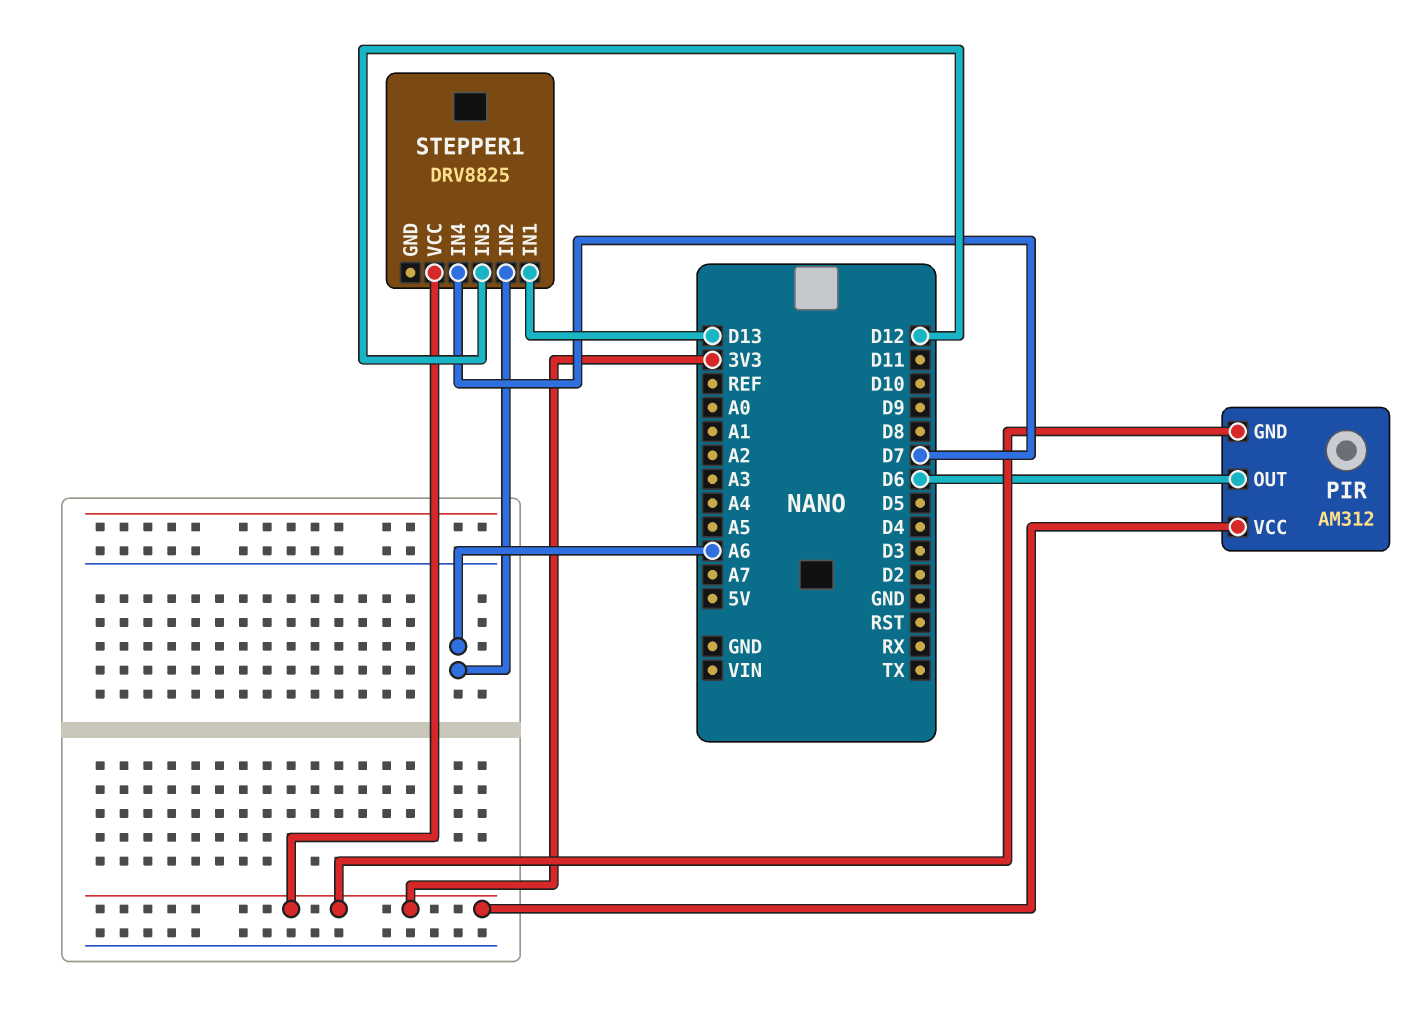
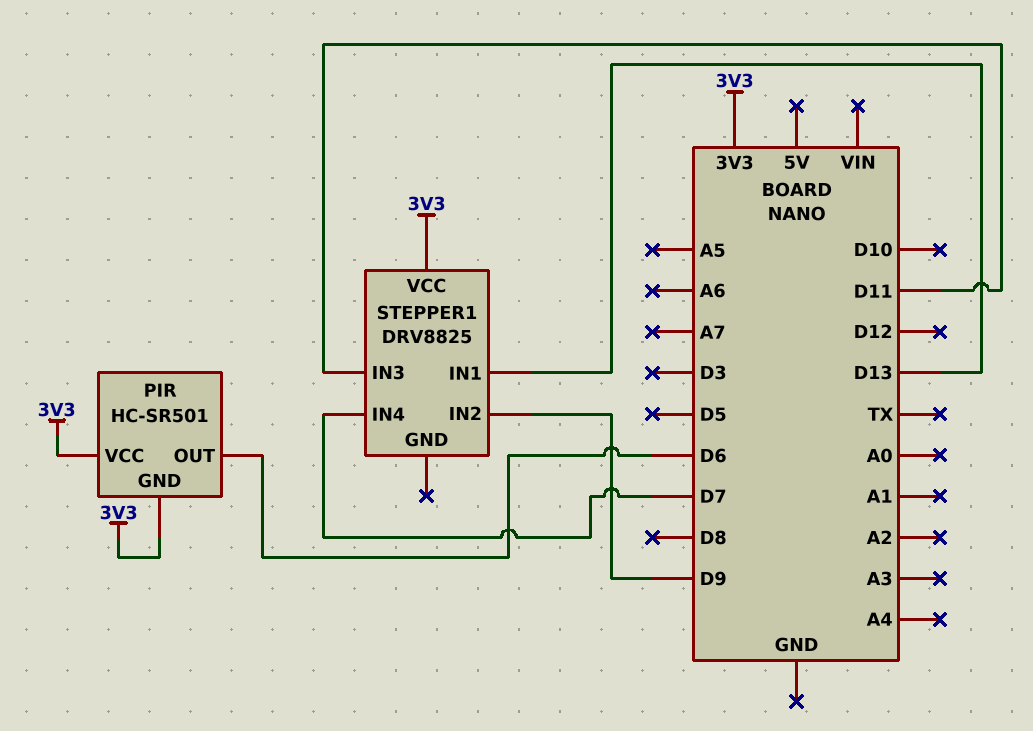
PIR: AM312 -> HC-SR501
STEPPER1 pin IN2: A6 -> D9
STEPPER1 pin IN3: D12 -> D11

